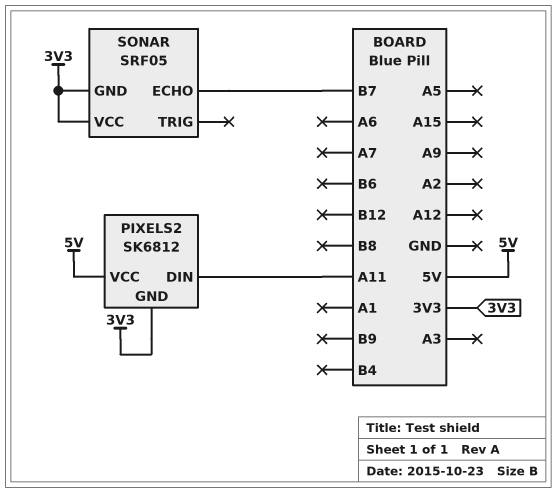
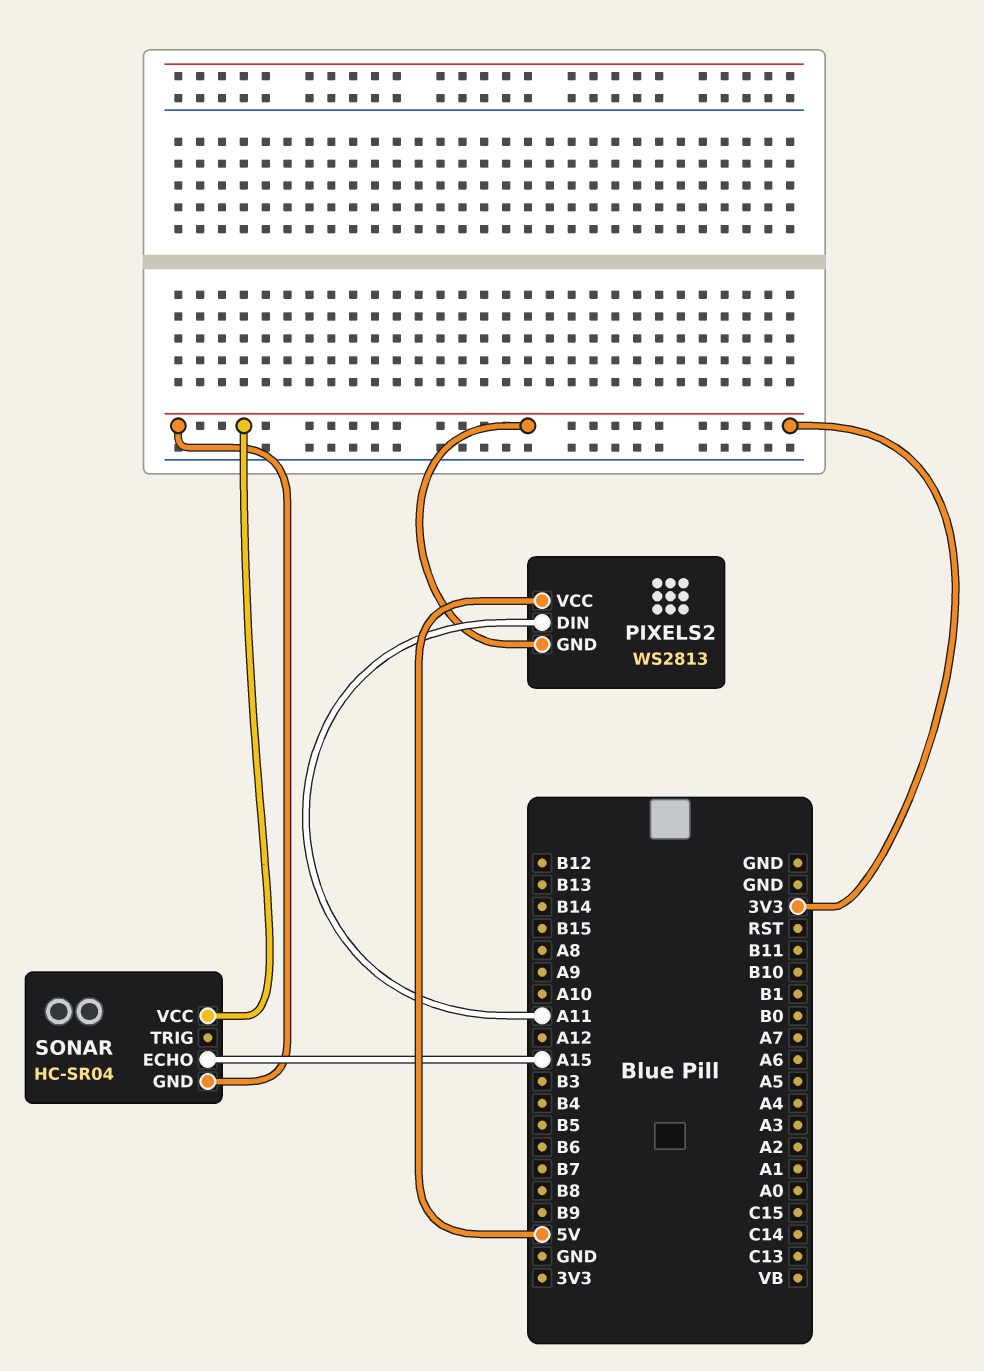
PIXELS2: SK6812 -> WS2813
SONAR: SRF05 -> HC-SR04
SONAR pin ECHO: B7 -> A15

